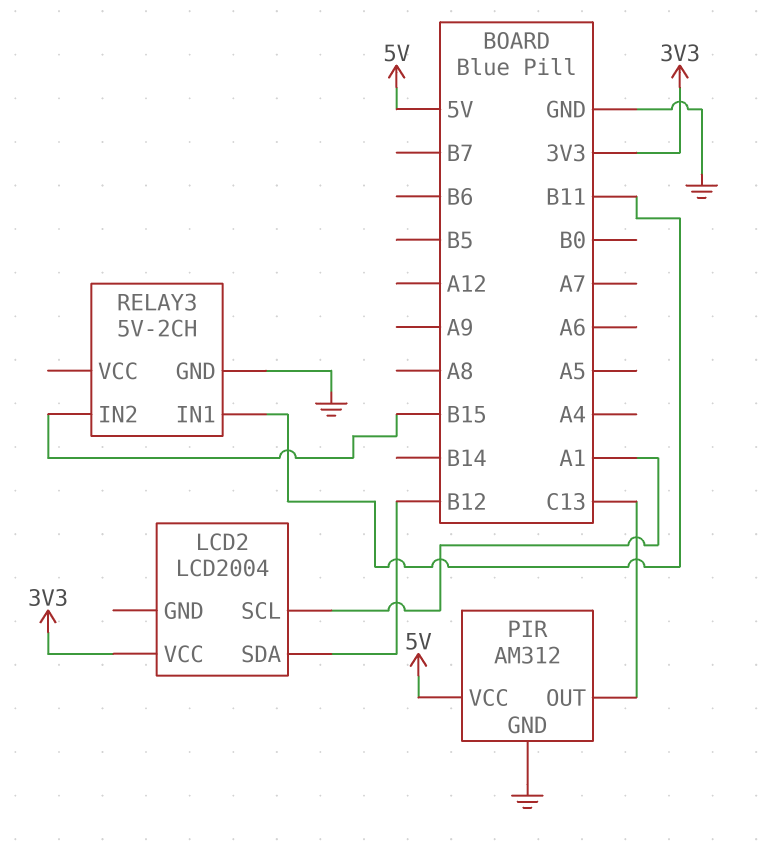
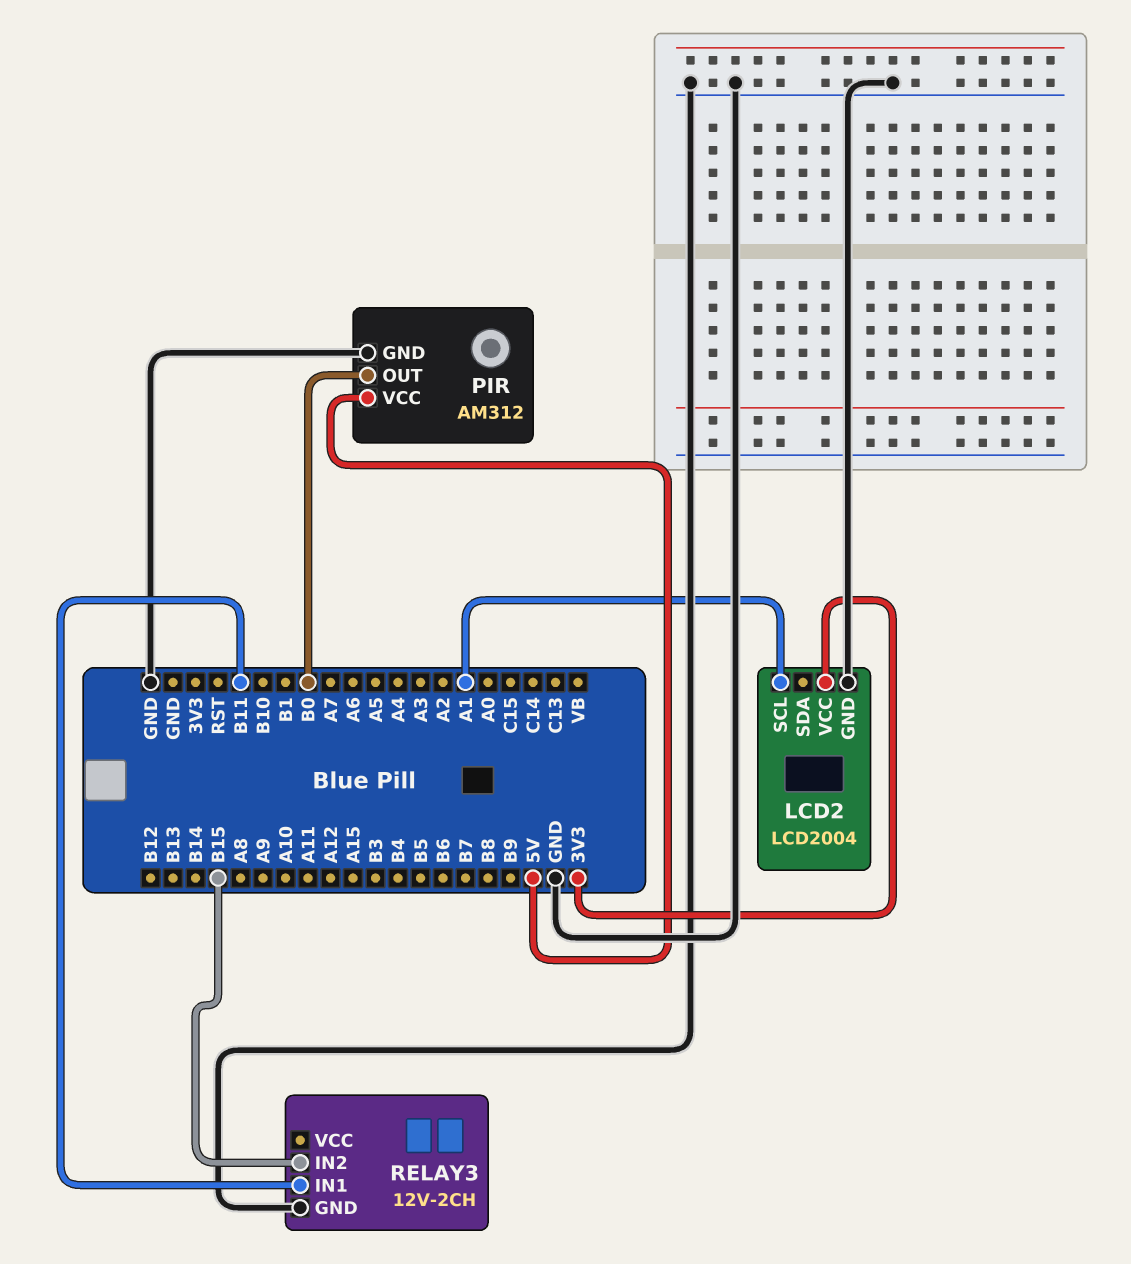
LCD2 pin GND: none -> GND
LCD2 pin SDA: B12 -> none
PIR pin OUT: C13 -> B0
RELAY3: 5V-2CH -> 12V-2CH

